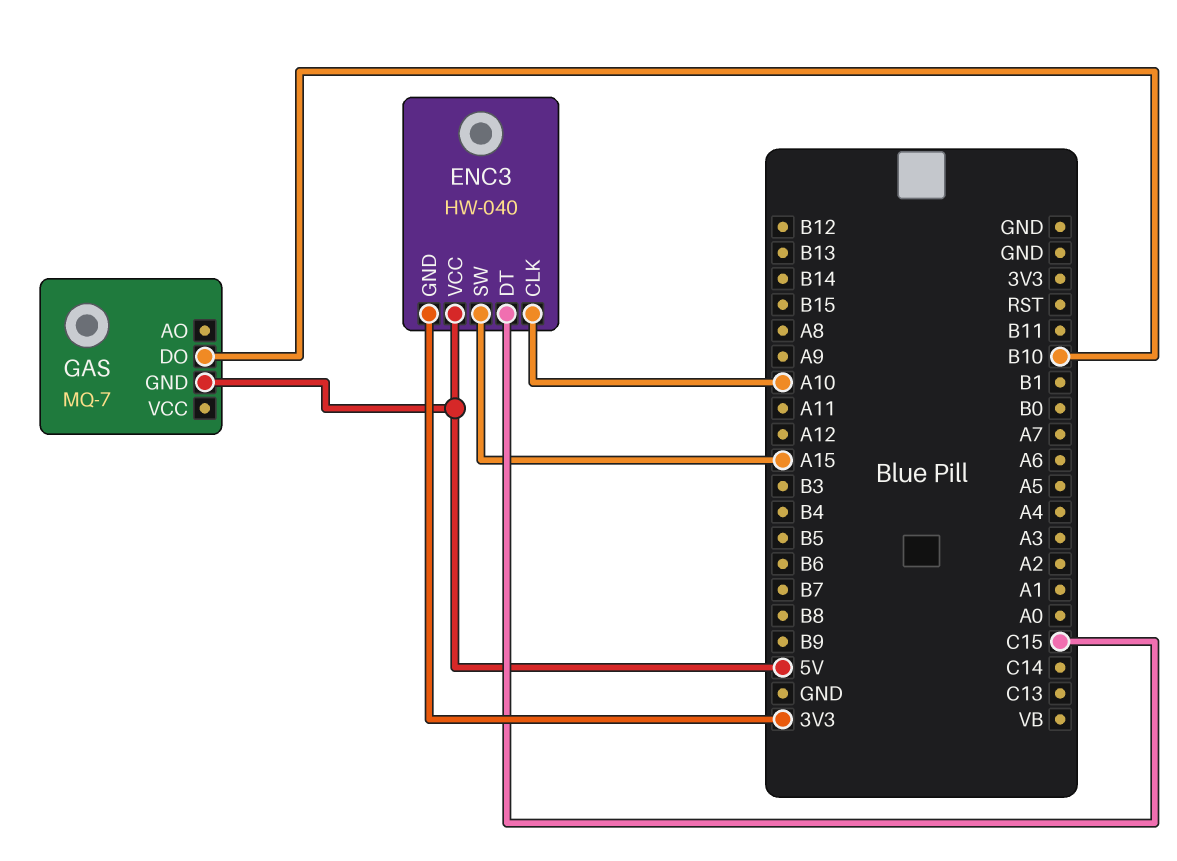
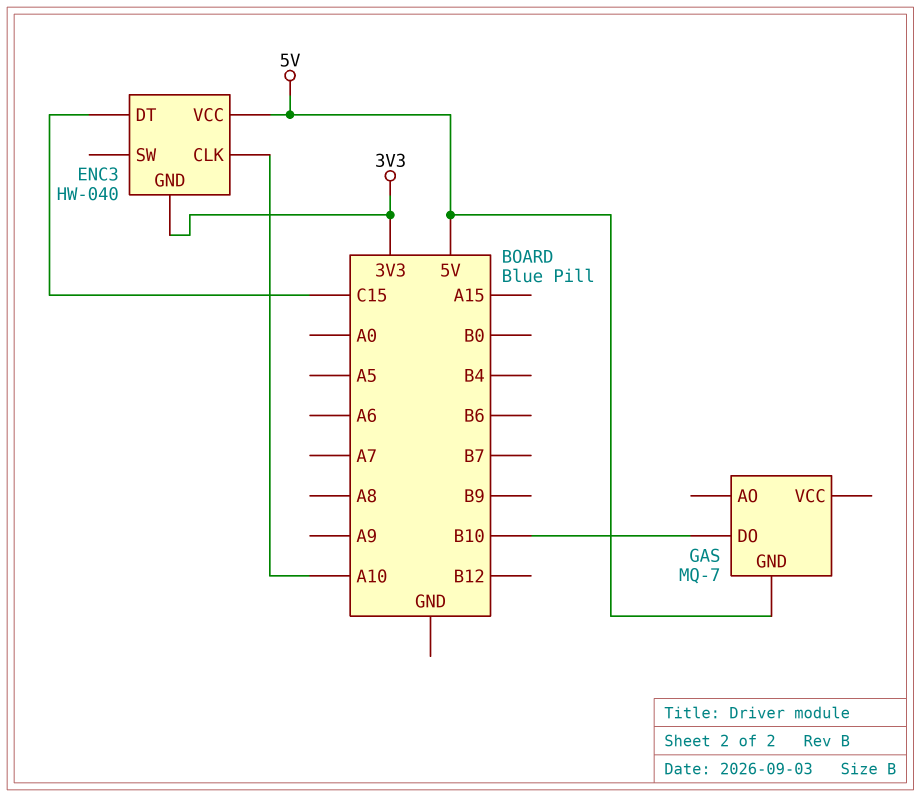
ENC3 pin SW: A15 -> none

